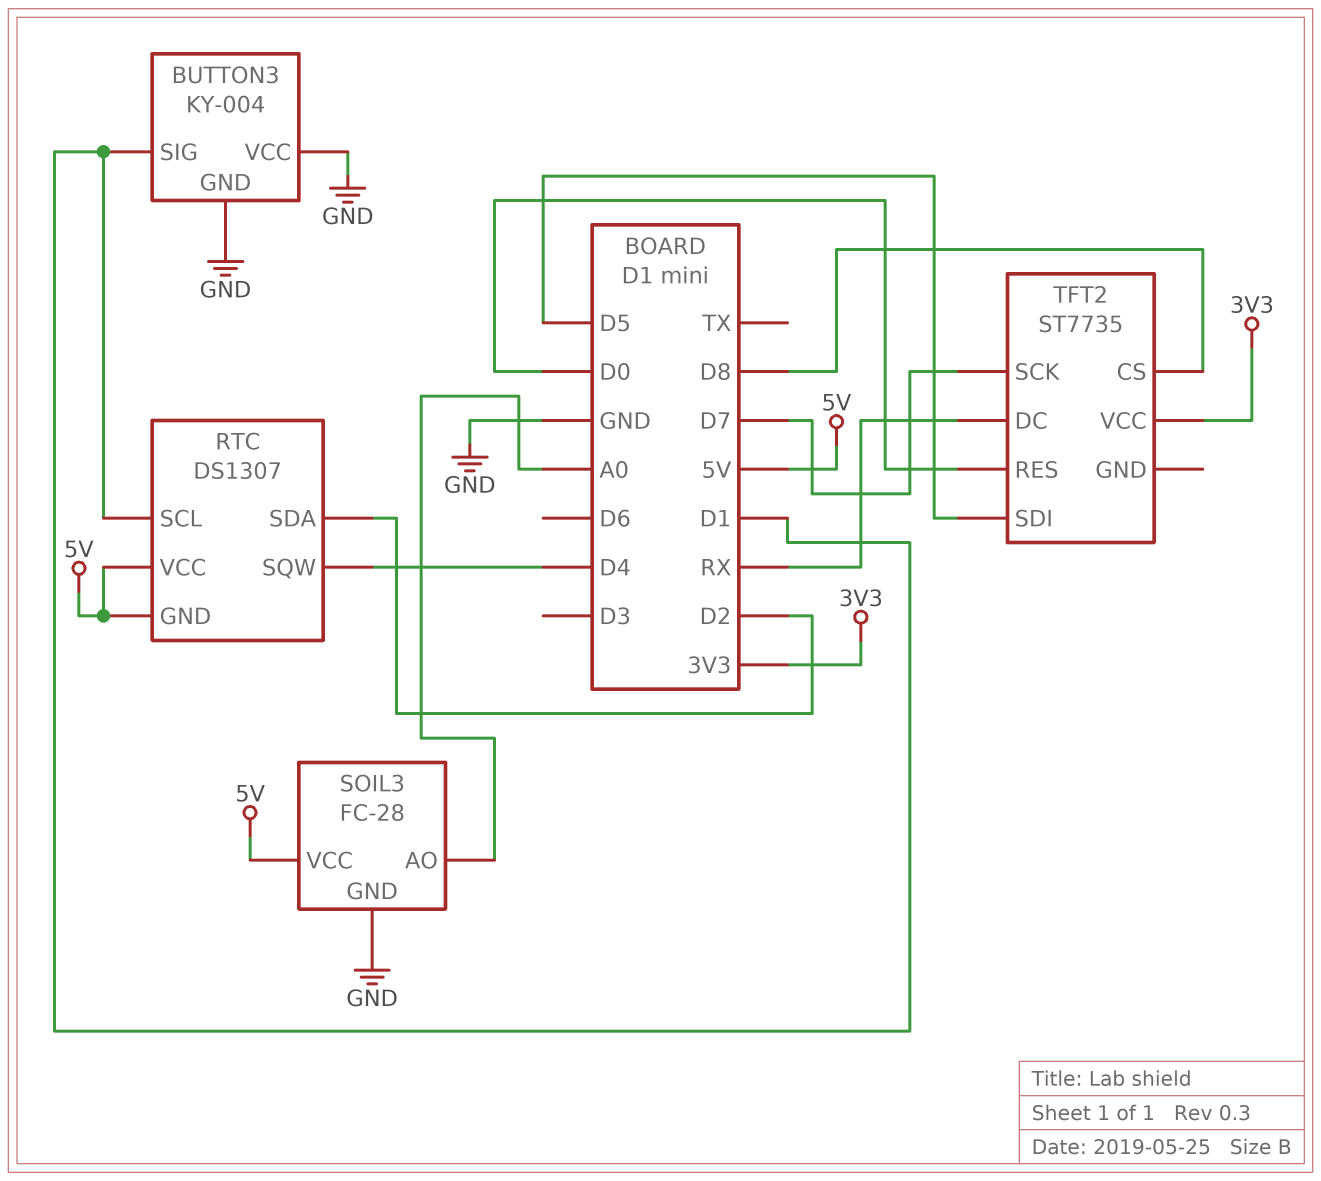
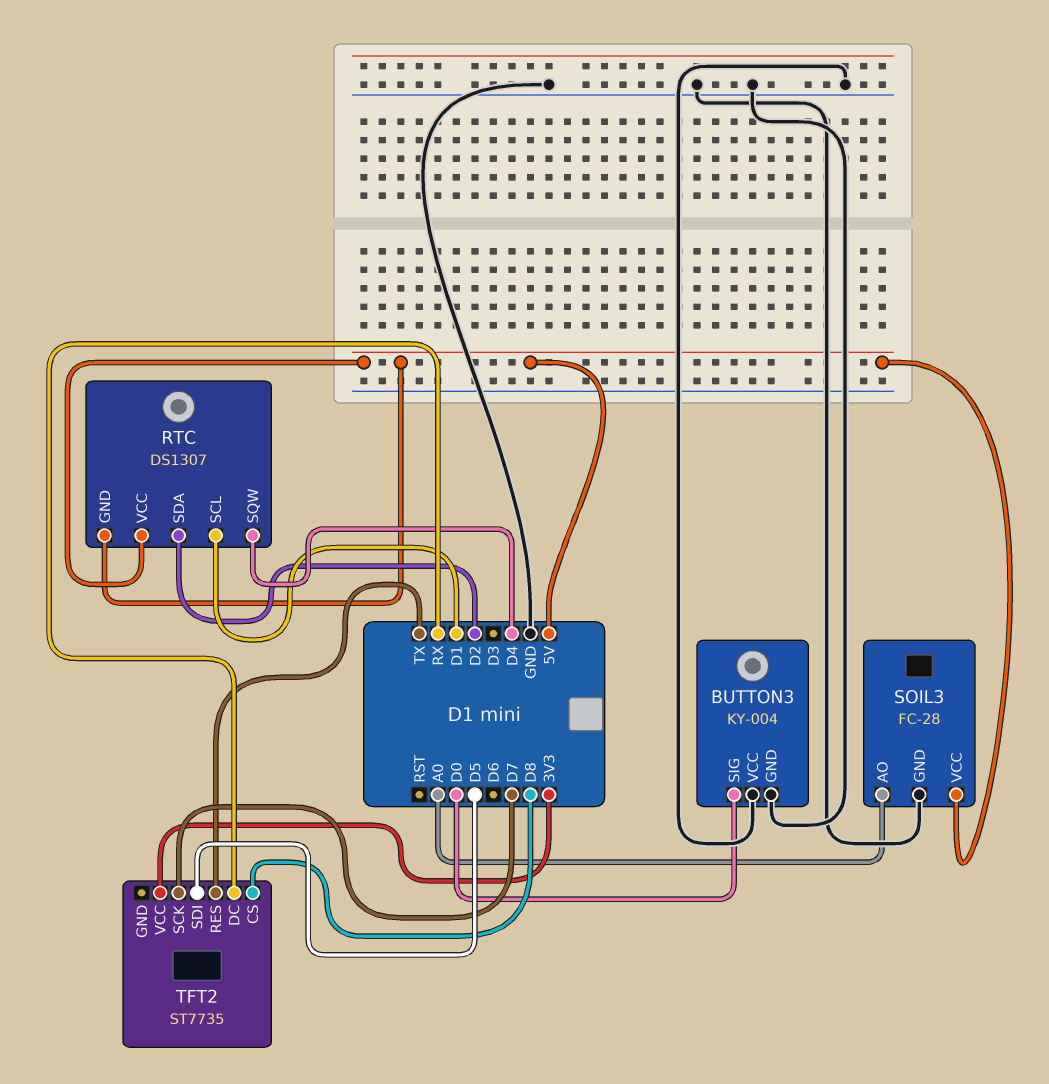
BUTTON3 pin SIG: D1 -> D0
TFT2 pin RES: D0 -> TX

